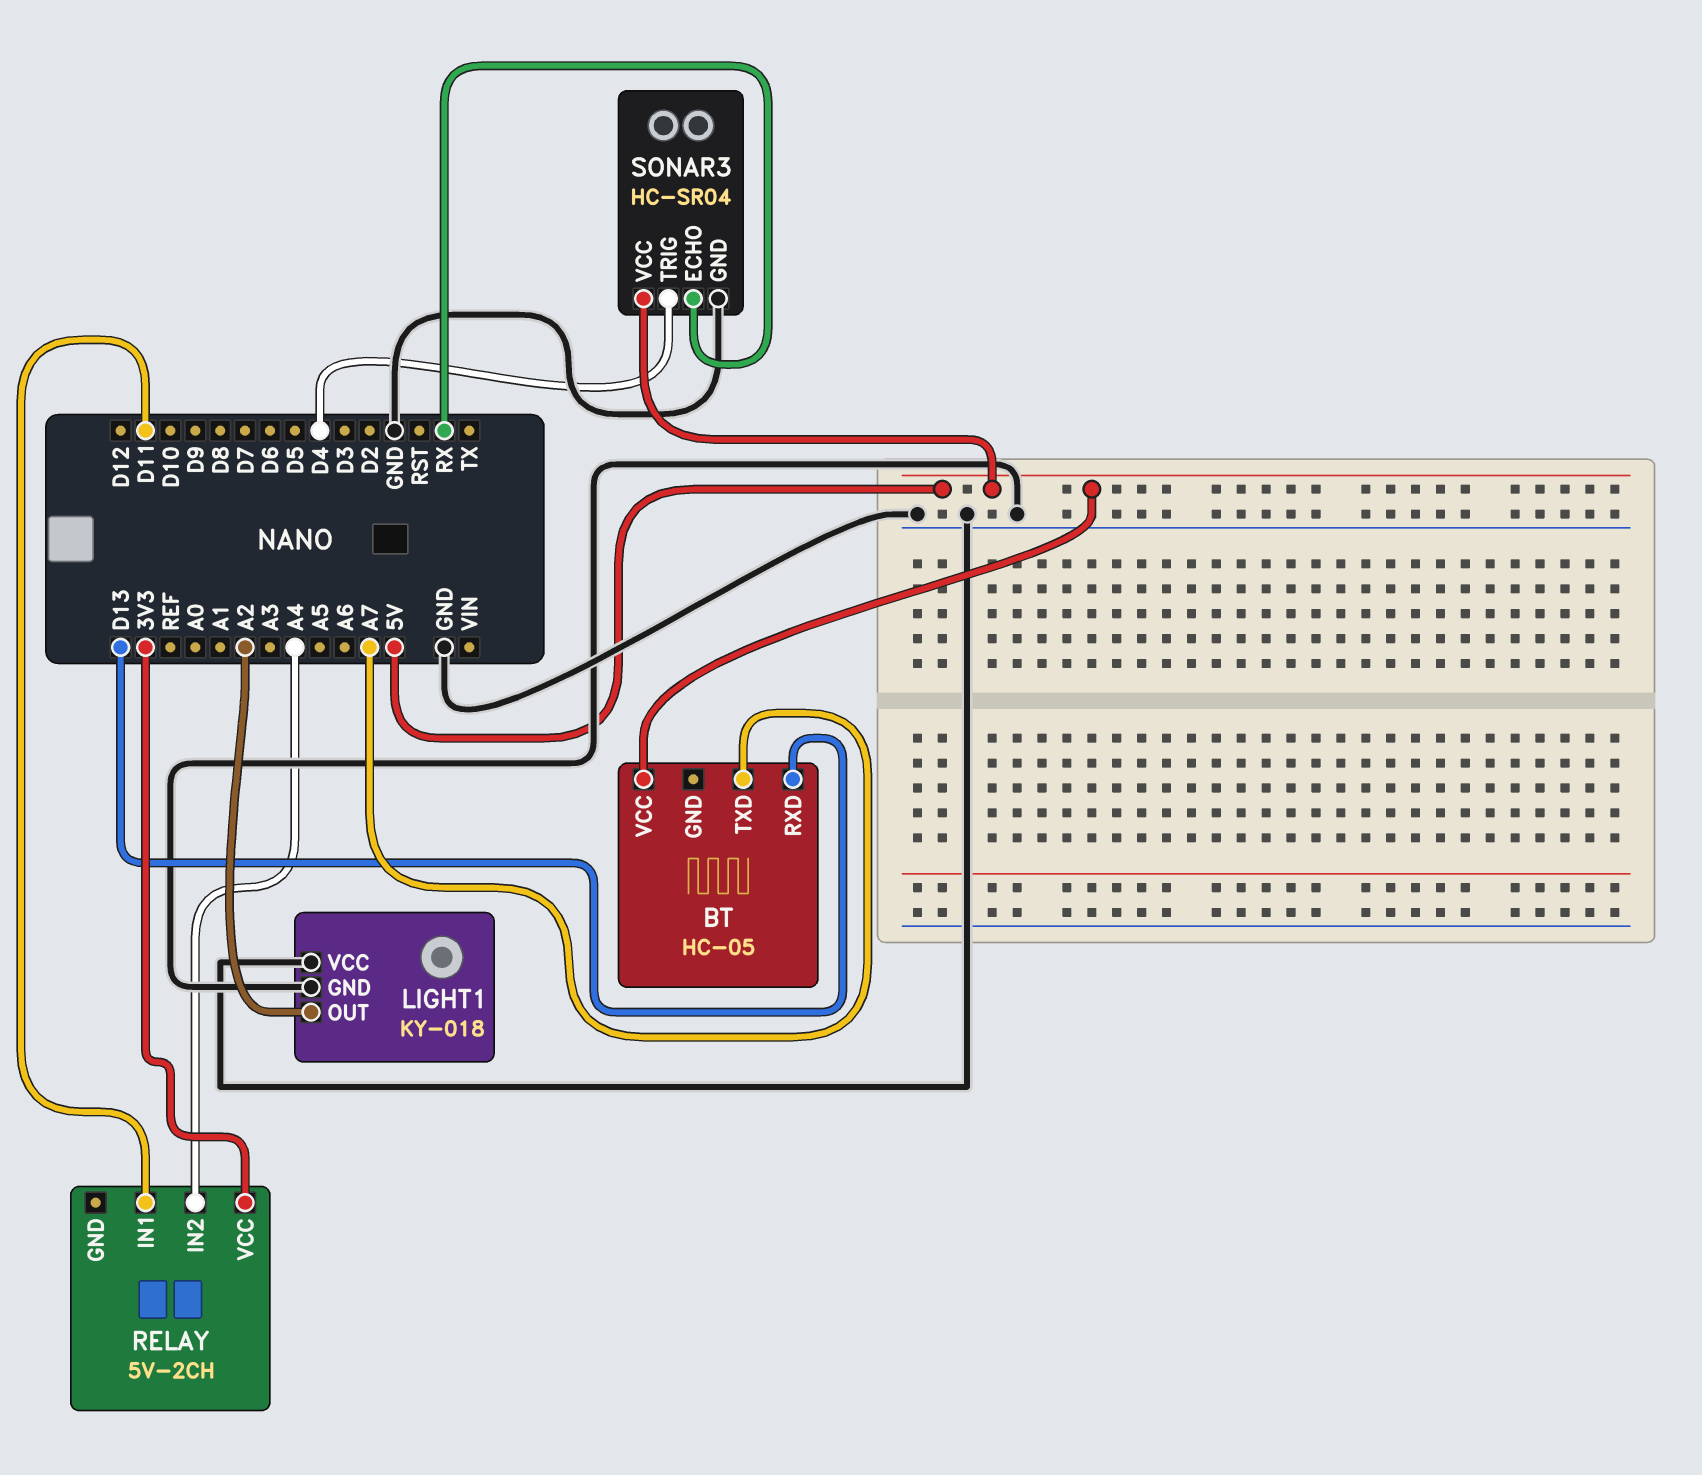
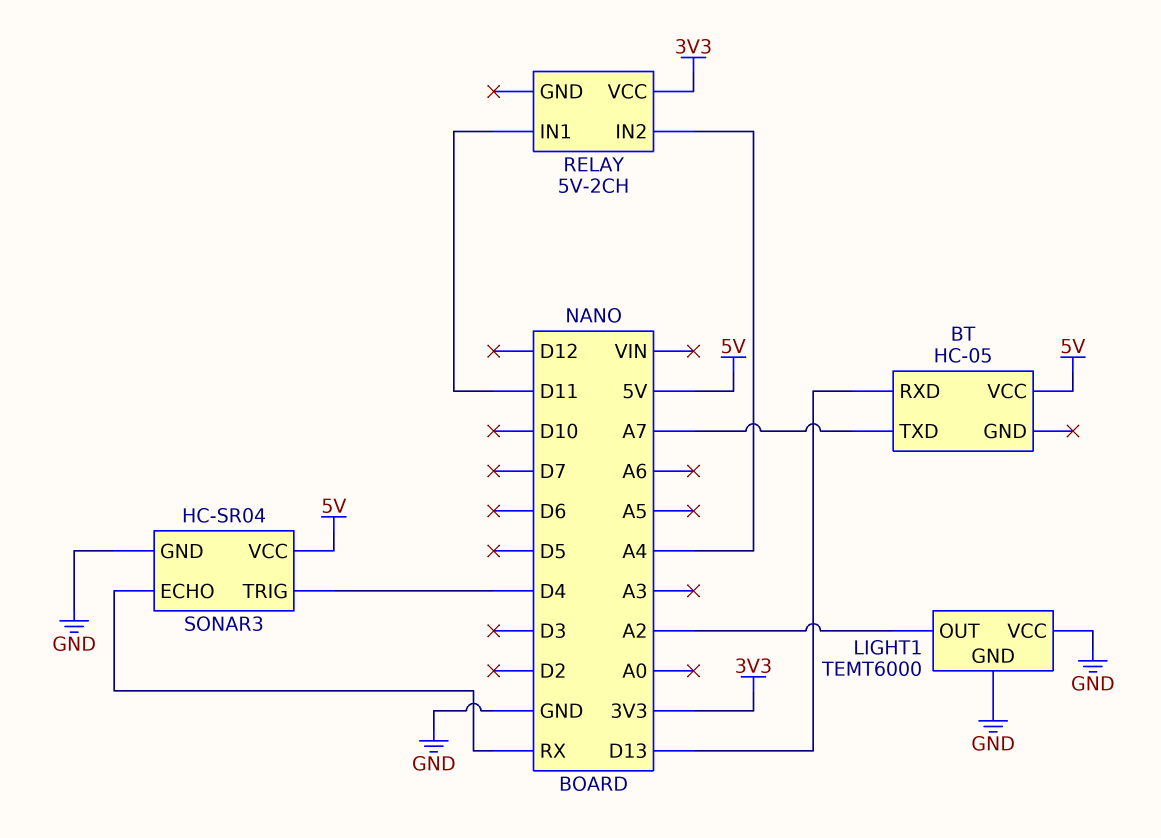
LIGHT1: KY-018 -> TEMT6000

